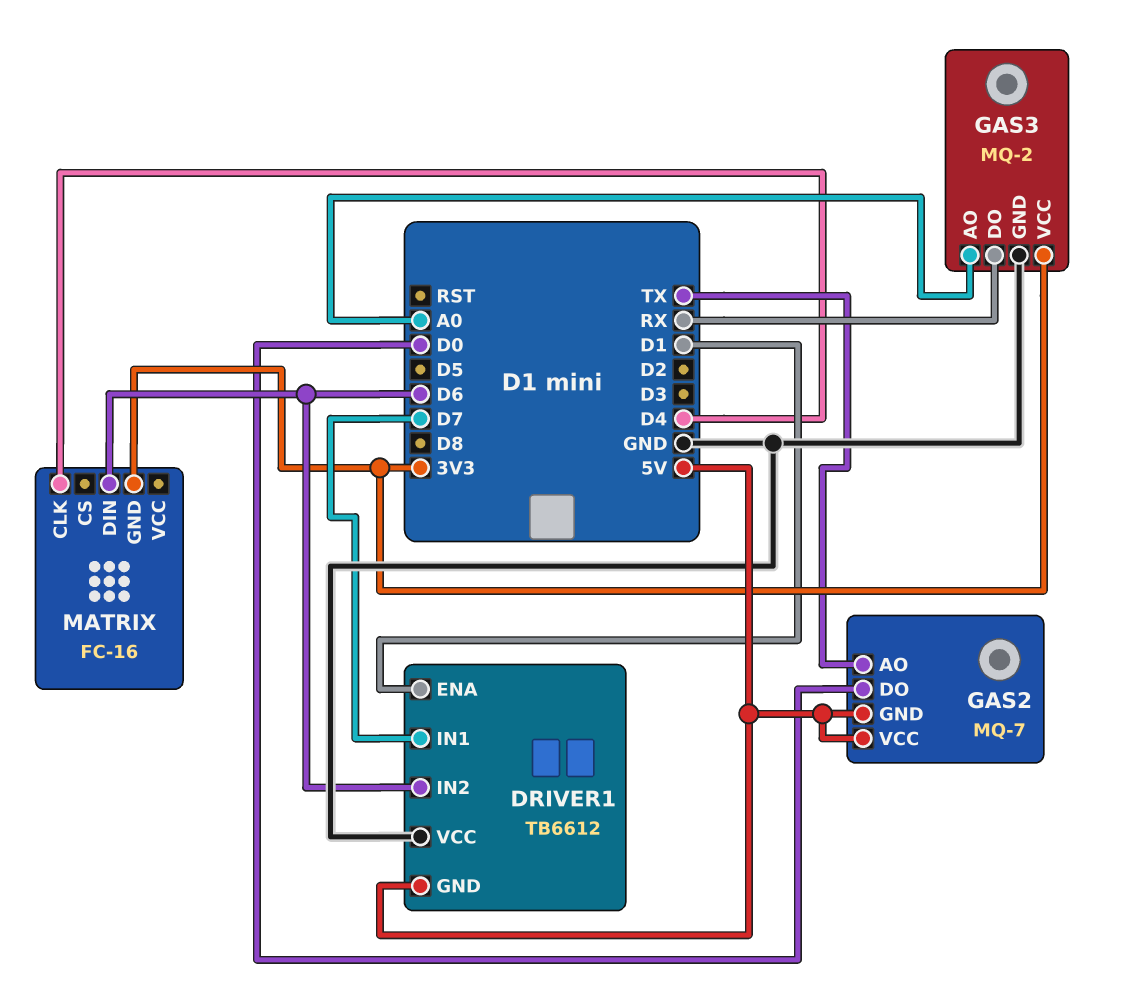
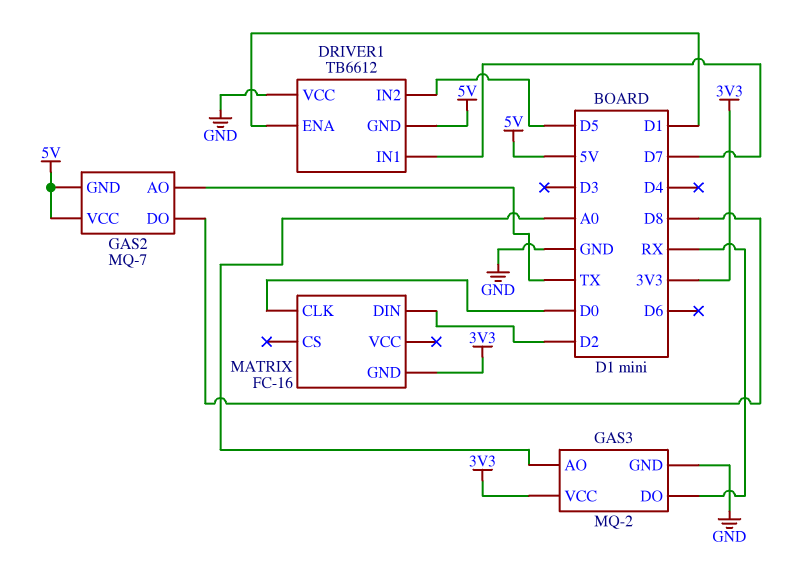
DRIVER1 pin IN2: D6 -> D5
GAS2 pin DO: D0 -> D8
MATRIX pin CLK: D4 -> D0
MATRIX pin DIN: D6 -> D2

